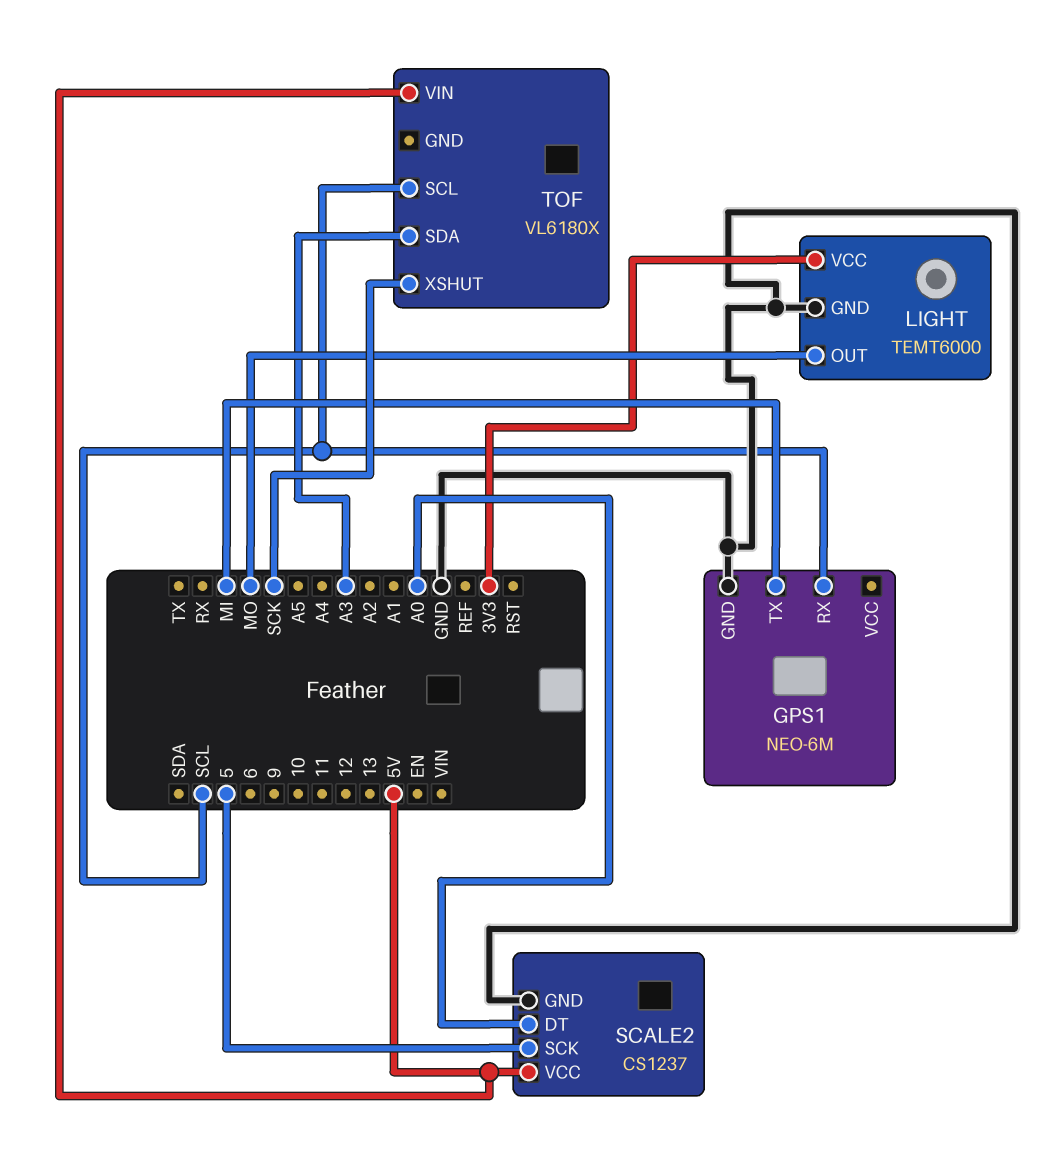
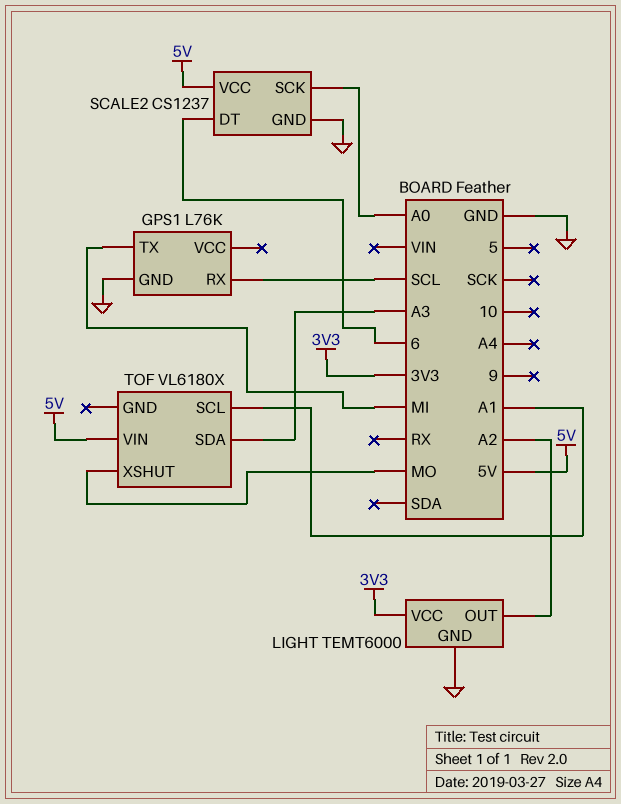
GPS1: NEO-6M -> L76K
LIGHT pin OUT: MO -> A2
SCALE2 pin DT: A0 -> 6
SCALE2 pin SCK: 5 -> A0
TOF pin SCL: SCL -> A1
TOF pin XSHUT: SCK -> MO

